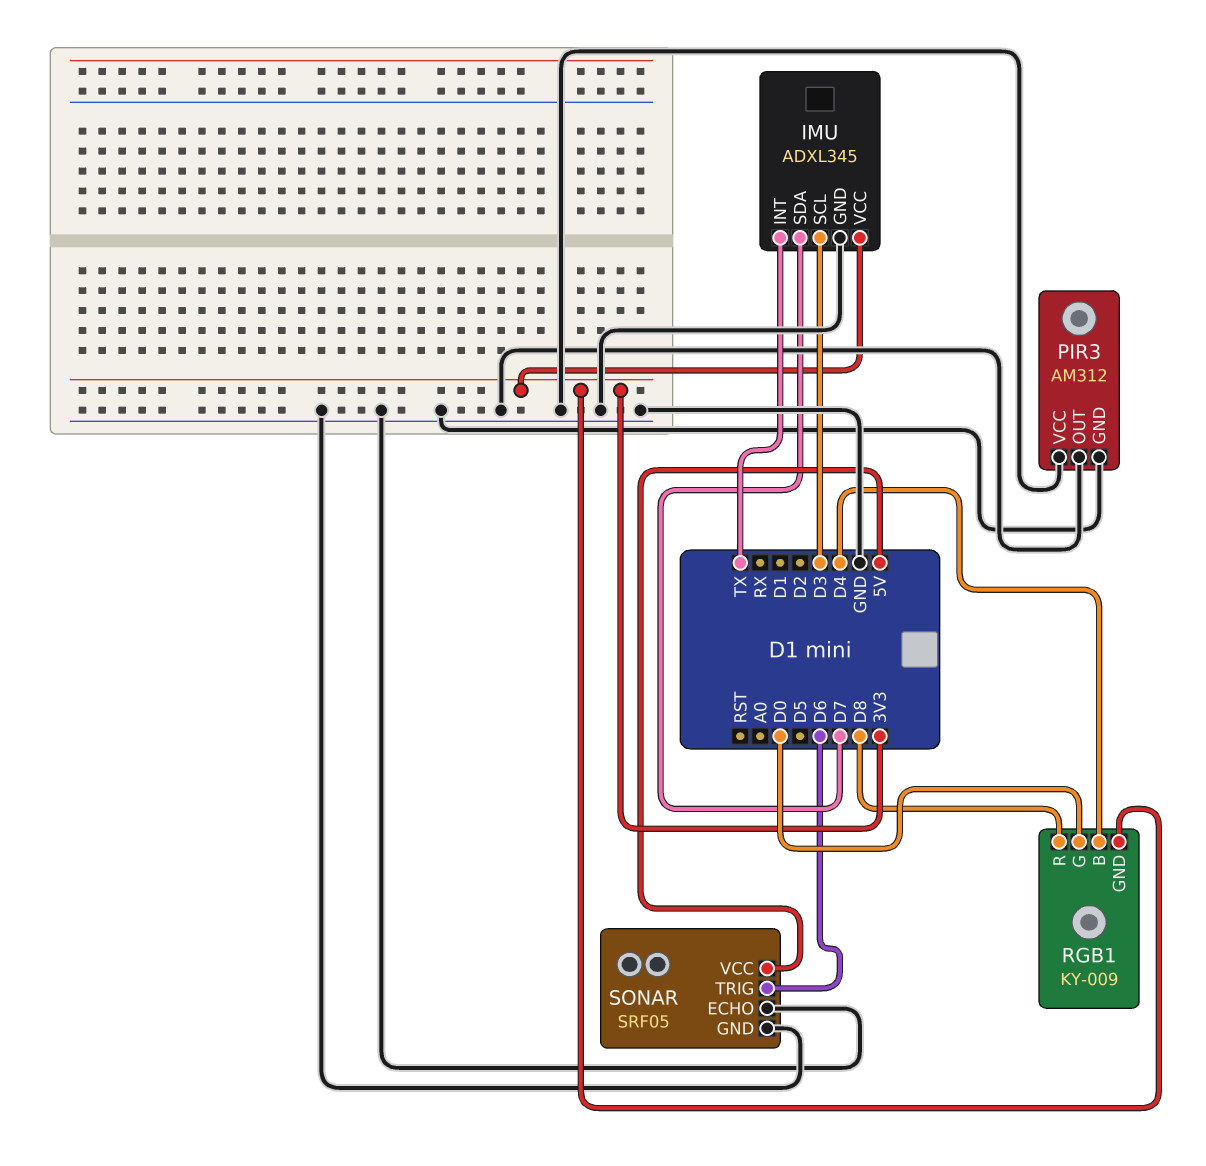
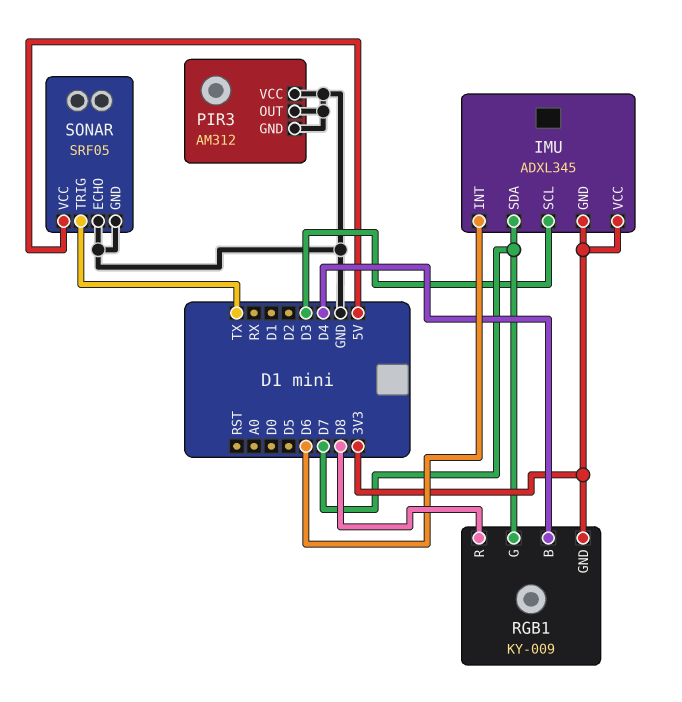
IMU pin GND: GND -> 3V3
IMU pin INT: TX -> D6
RGB1 pin G: D0 -> D7
SONAR pin TRIG: D6 -> TX

